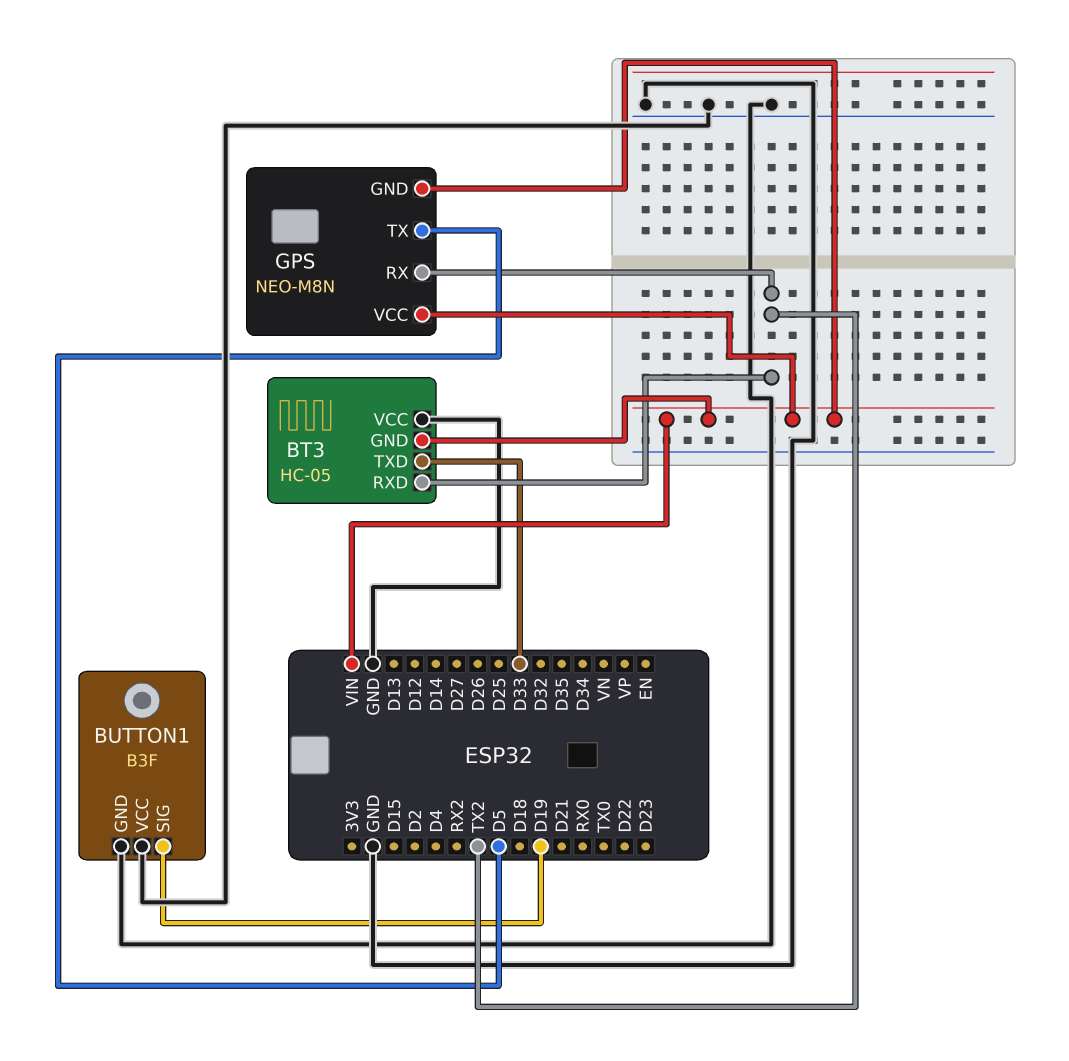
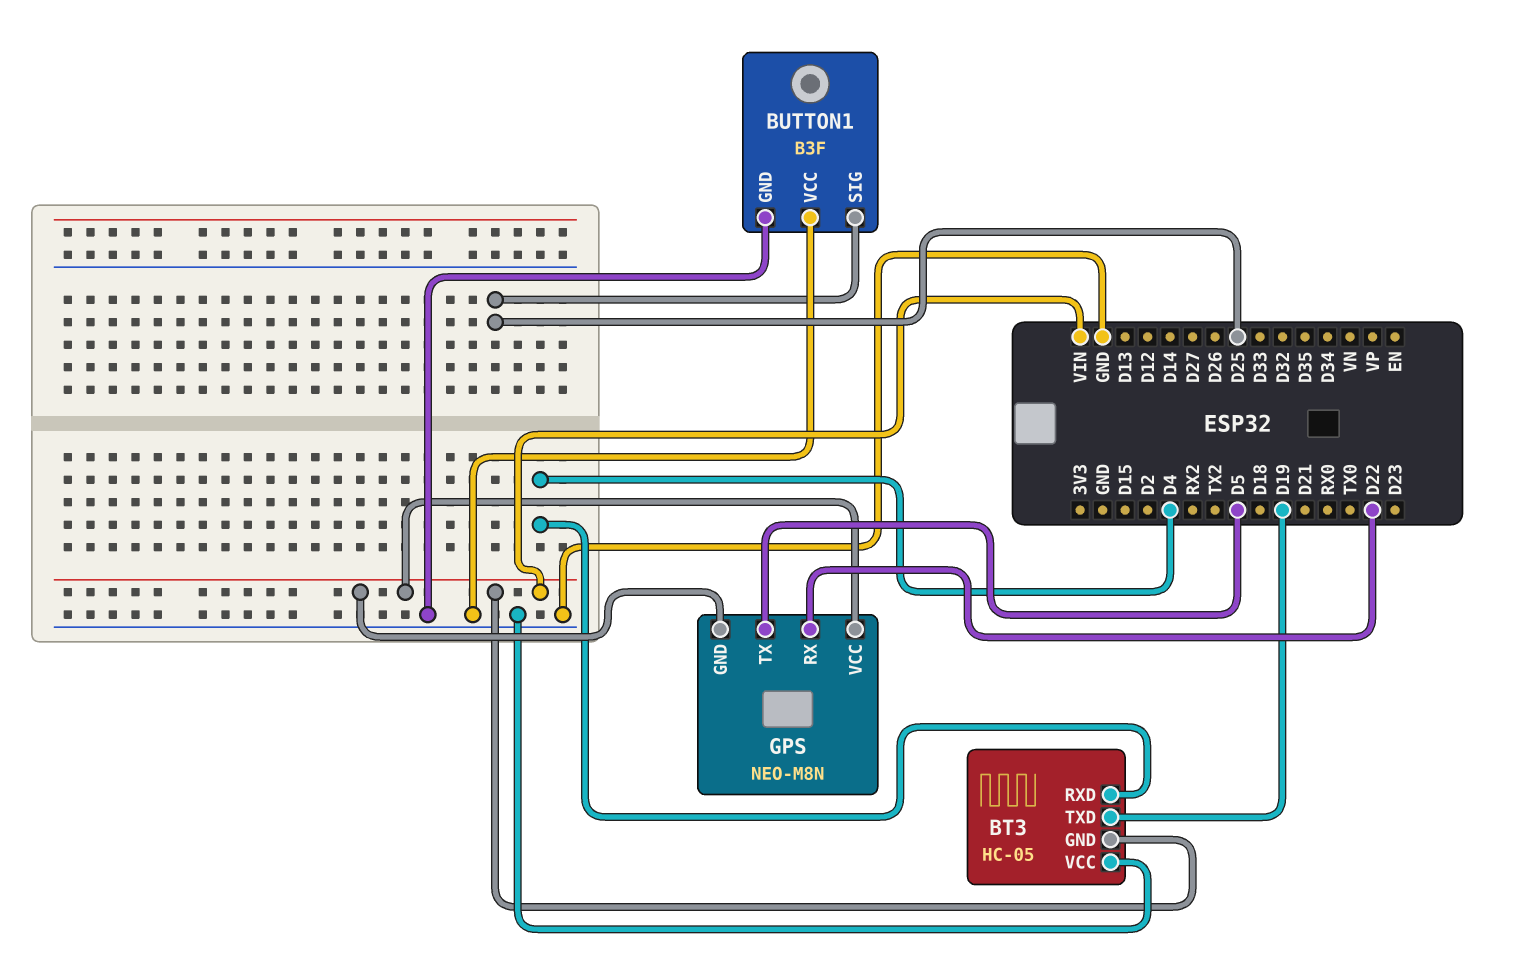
BT3 pin RXD: TX2 -> D4
BT3 pin TXD: D33 -> D19
BUTTON1 pin SIG: D19 -> D25
GPS pin RX: TX2 -> D22

